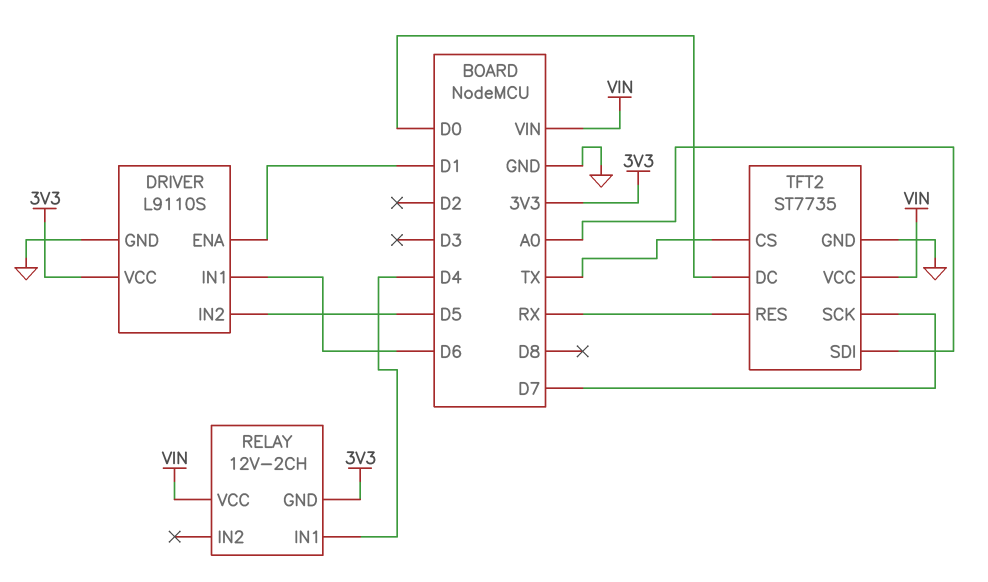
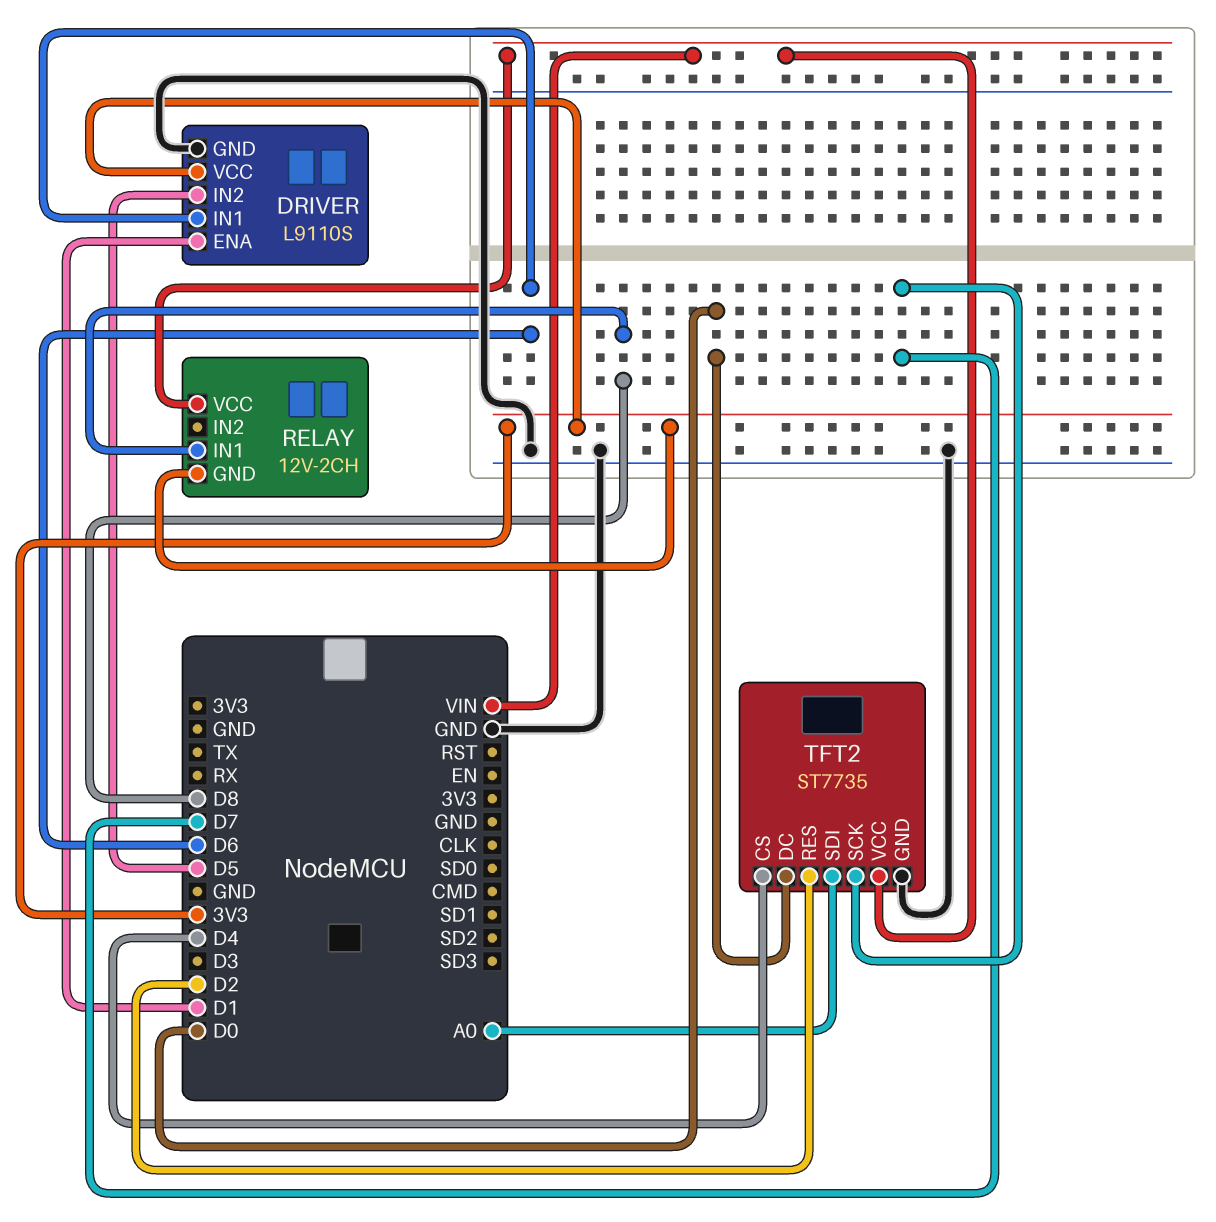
RELAY pin IN1: D4 -> D8
TFT2 pin CS: TX -> D4
TFT2 pin RES: RX -> D2

